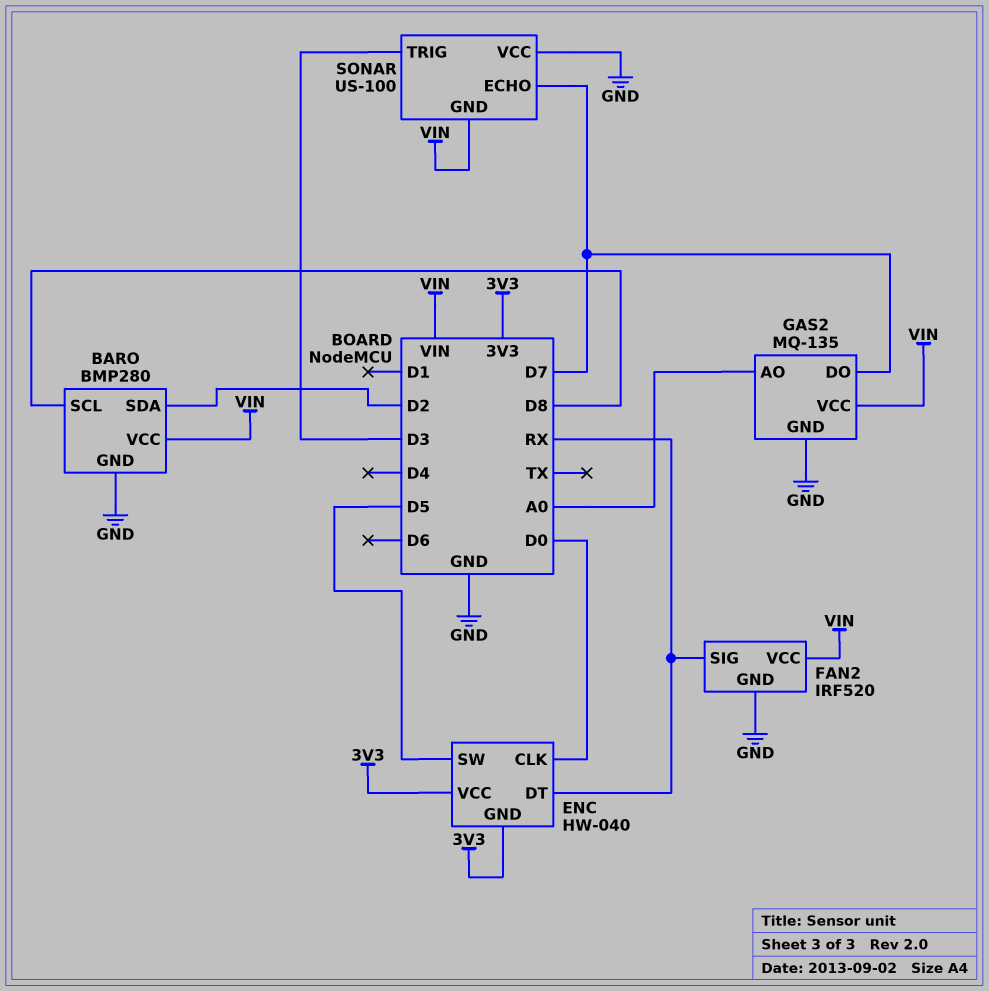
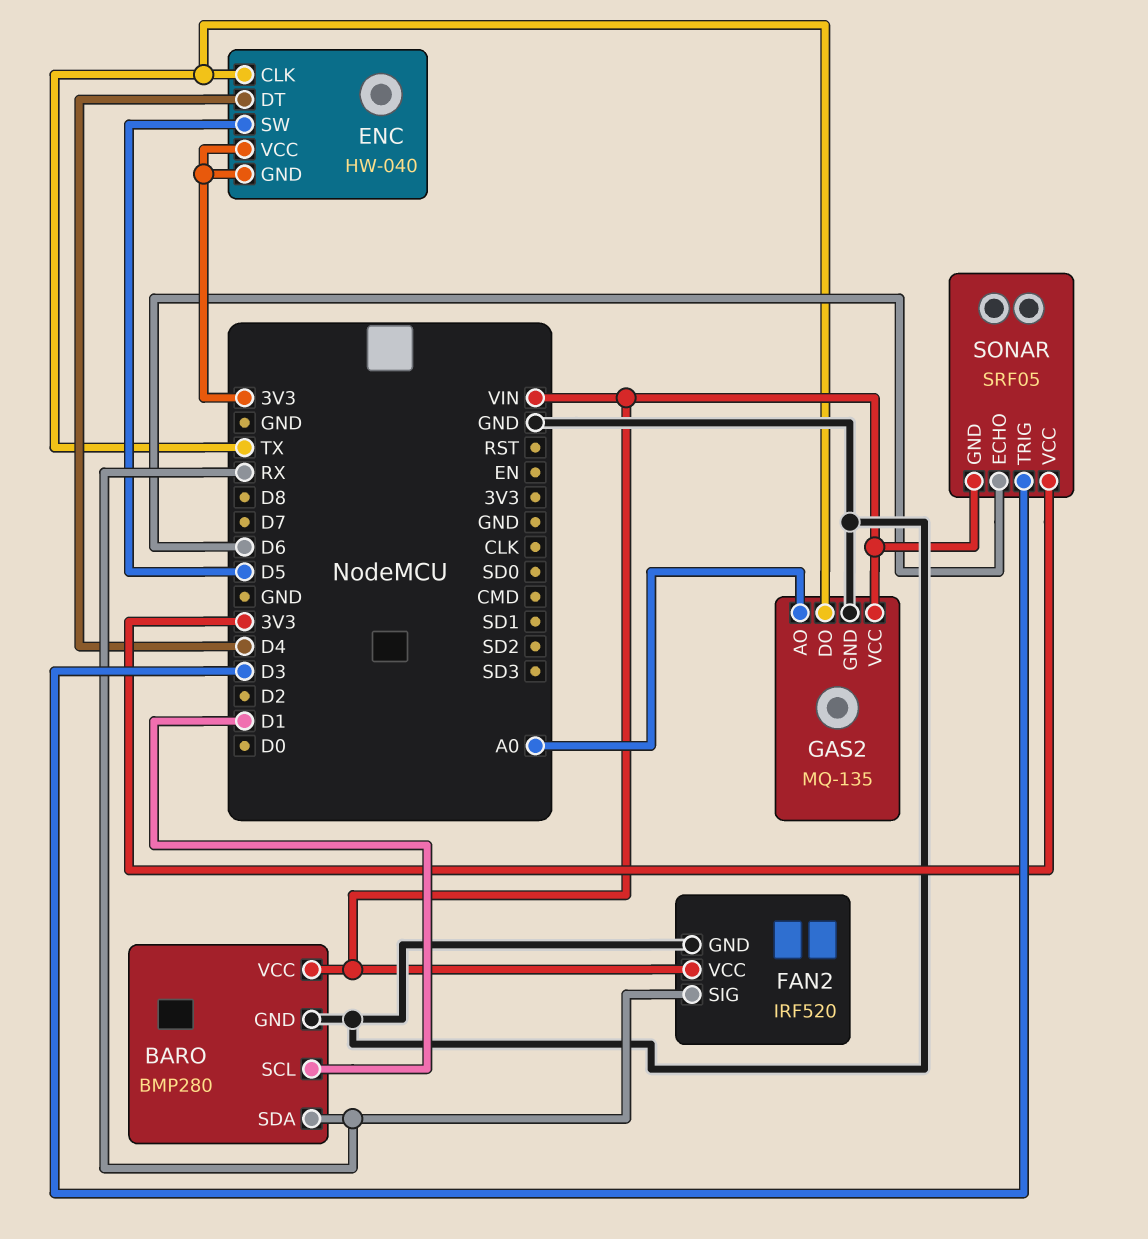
BARO pin SCL: D8 -> D1
BARO pin SDA: D2 -> RX
ENC pin CLK: D0 -> TX
ENC pin DT: RX -> D4
GAS2 pin DO: D7 -> TX
SONAR: US-100 -> SRF05
SONAR pin ECHO: D7 -> D6
SONAR pin VCC: GND -> 3V3

